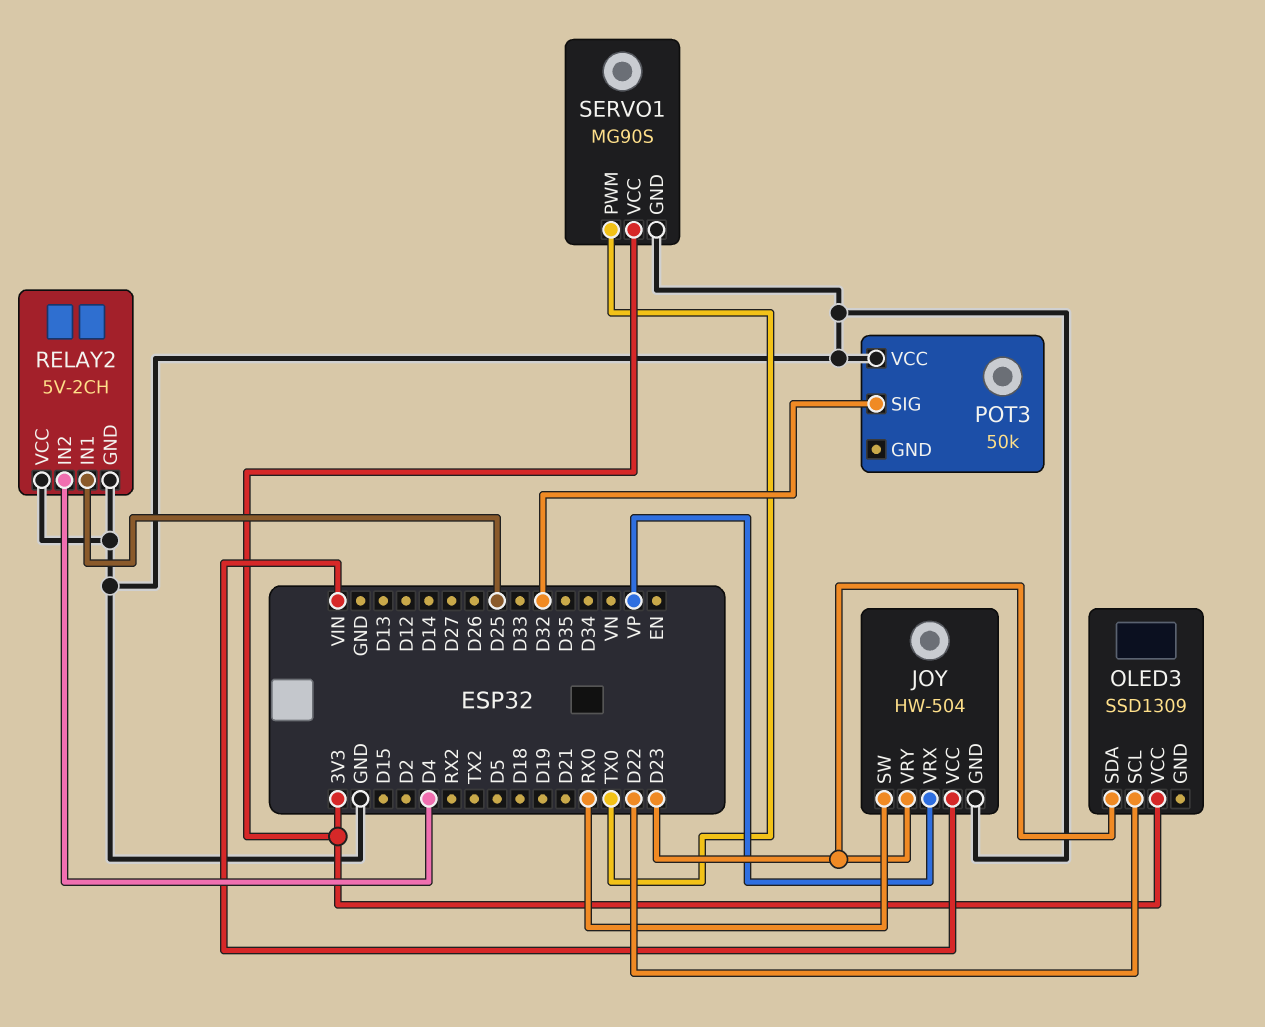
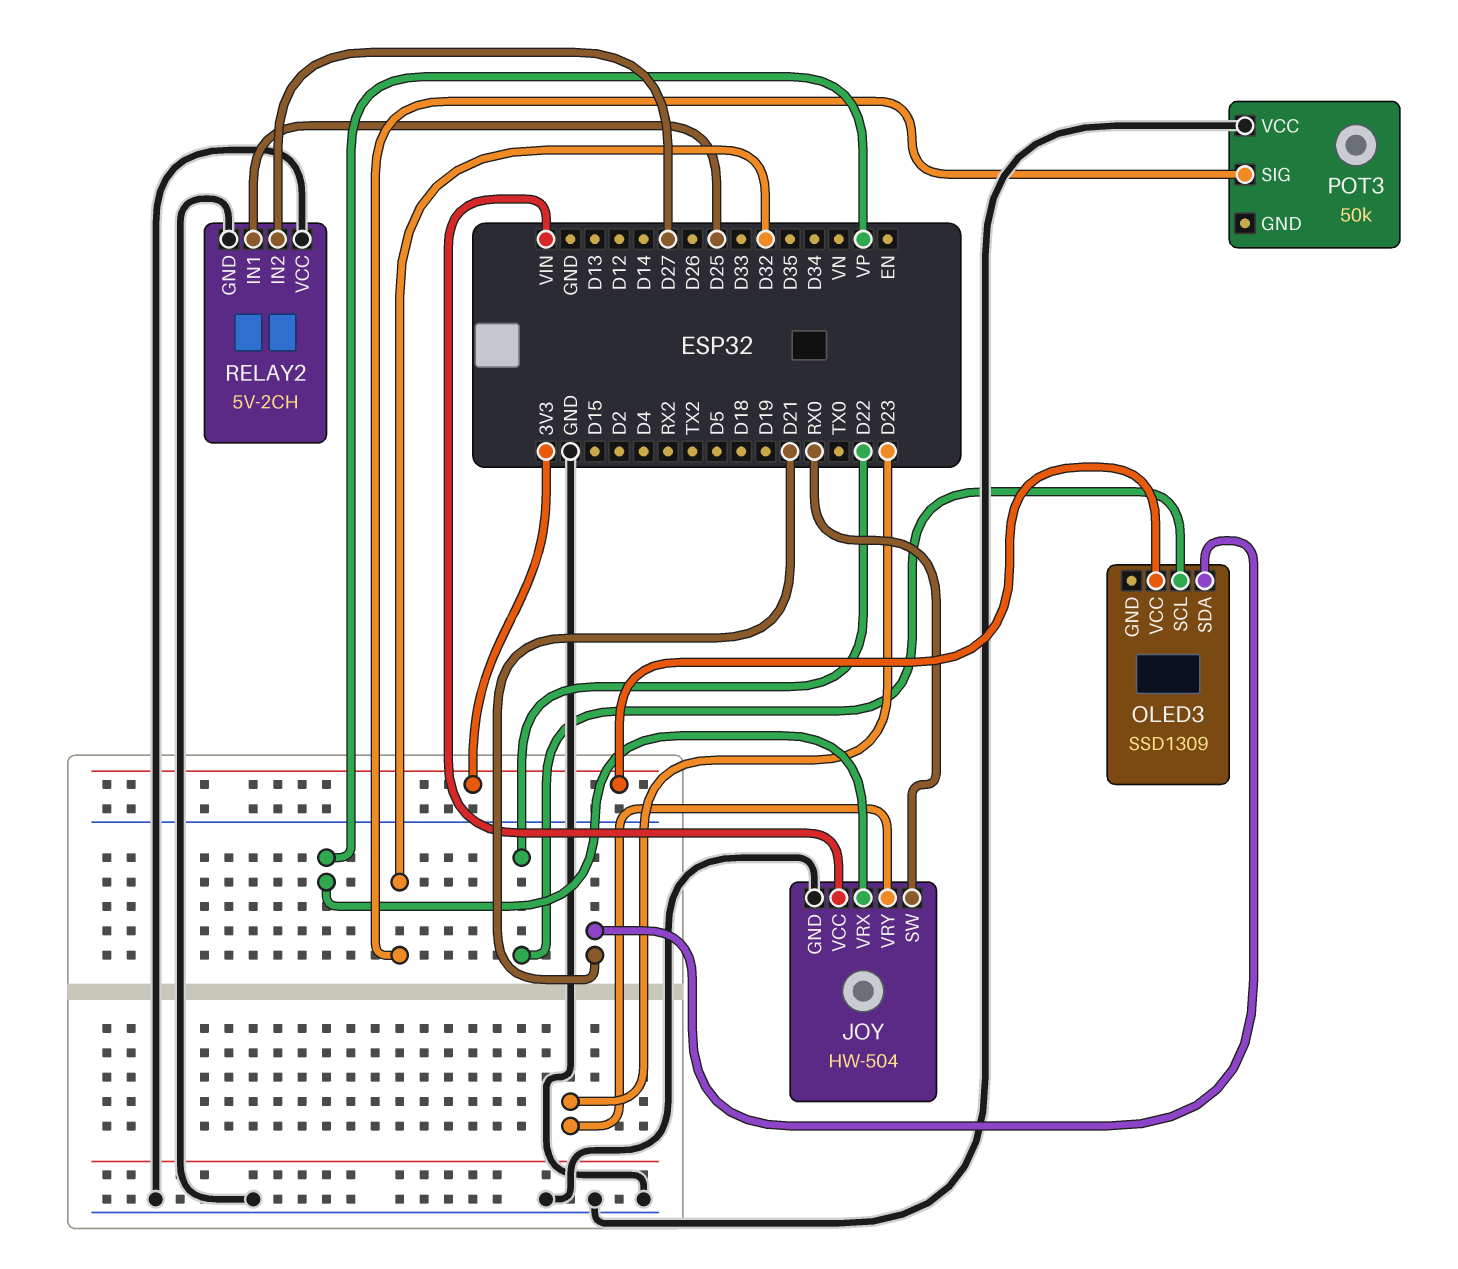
OLED3 pin SDA: D23 -> D21
RELAY2 pin IN2: D4 -> D27
SERVO1: MG90S -> none
SERVO1 pin GND: GND -> none
SERVO1 pin PWM: TX0 -> none
SERVO1 pin VCC: 3V3 -> none

